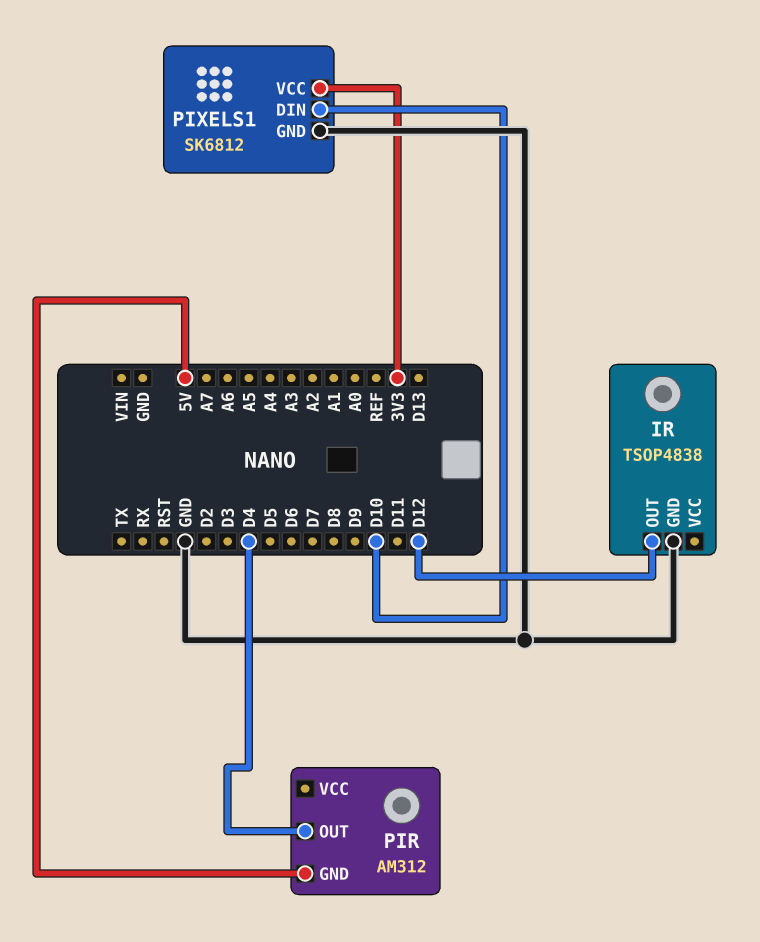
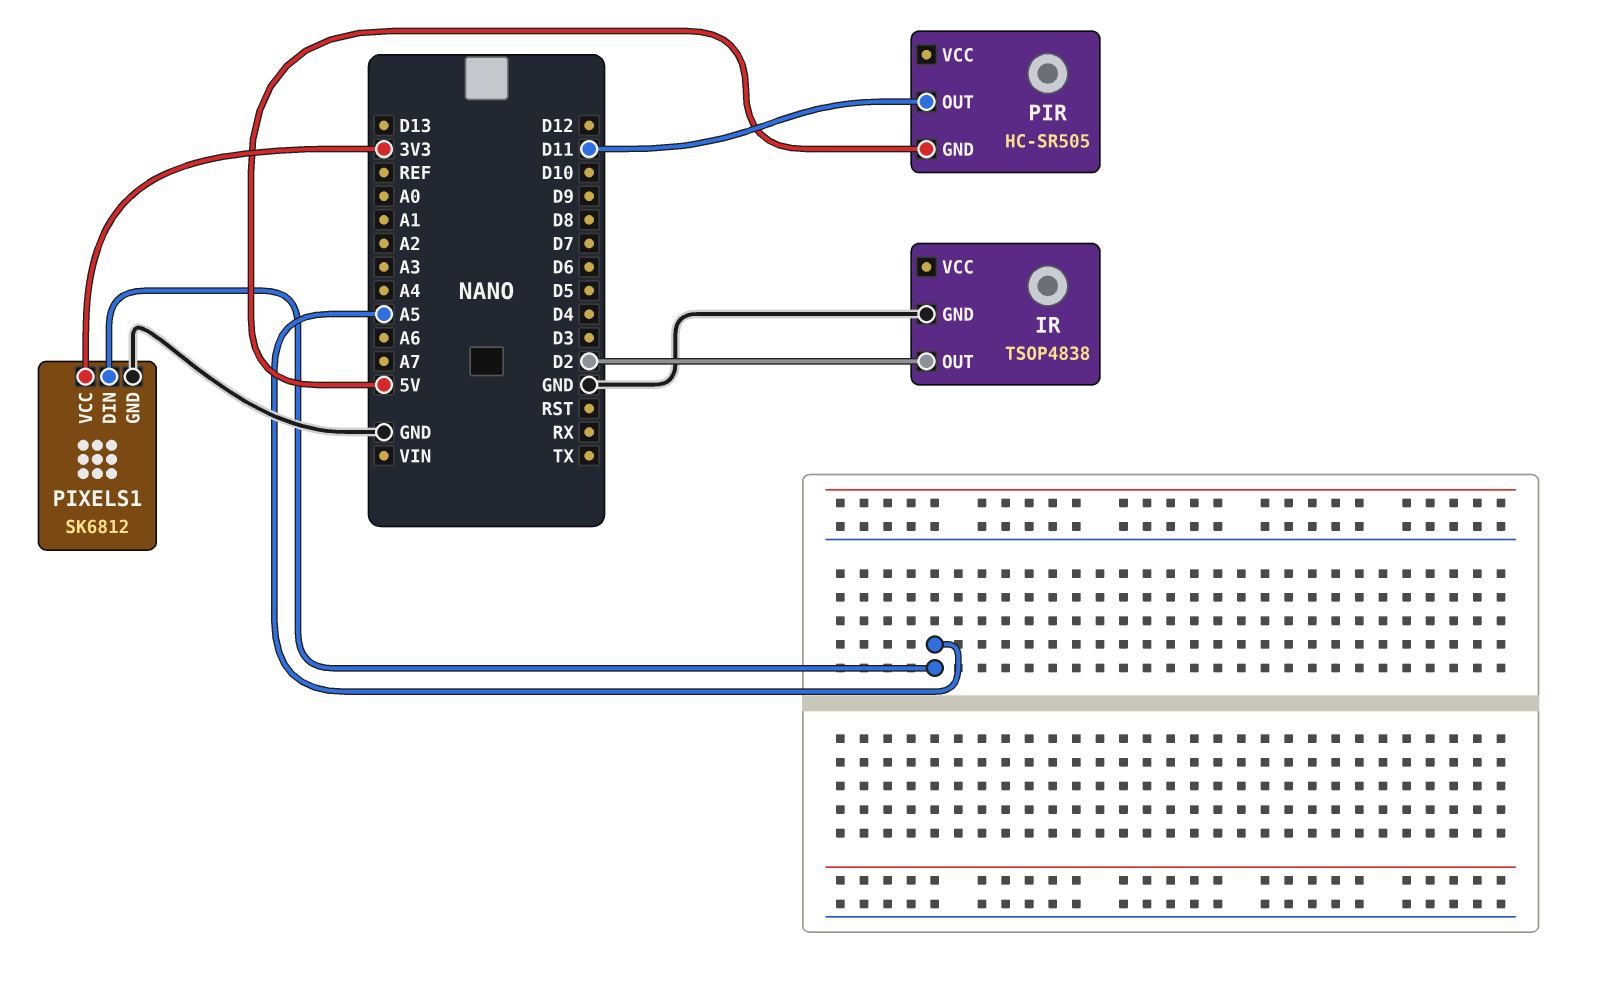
IR pin OUT: D12 -> D2
PIR: AM312 -> HC-SR505
PIR pin OUT: D4 -> D11
PIXELS1 pin DIN: D10 -> A5

